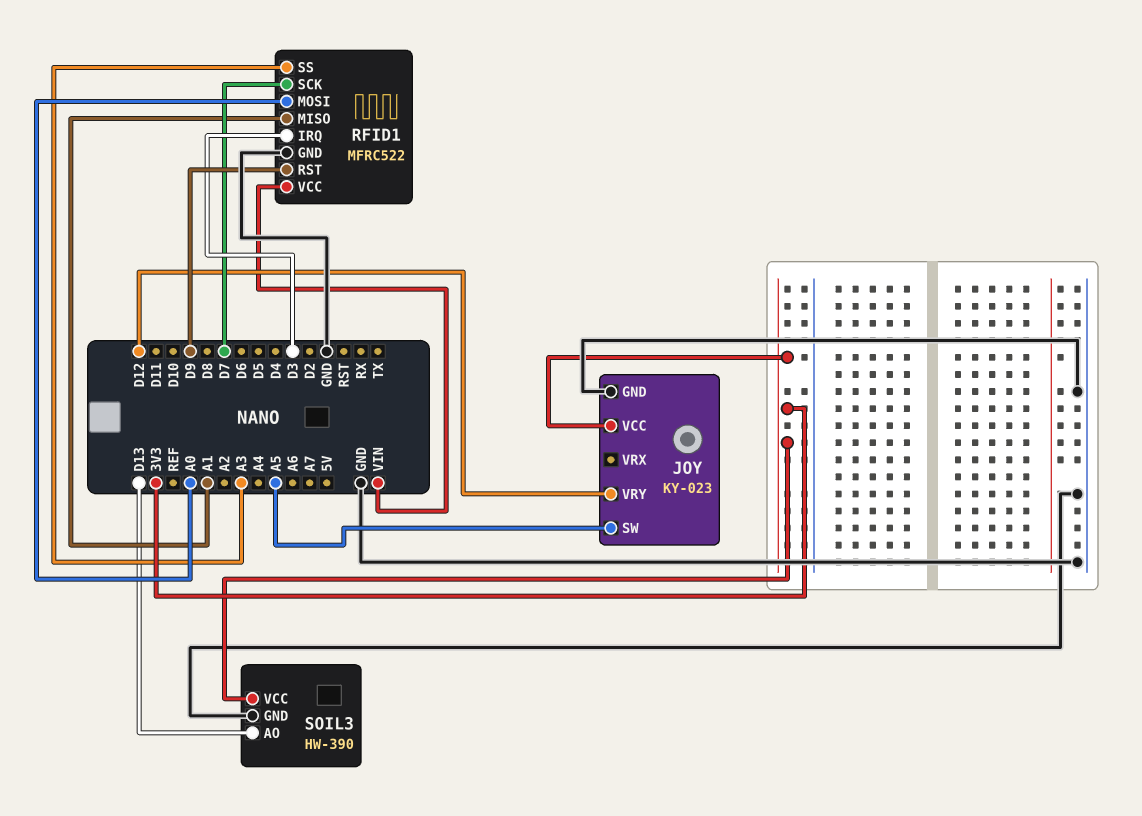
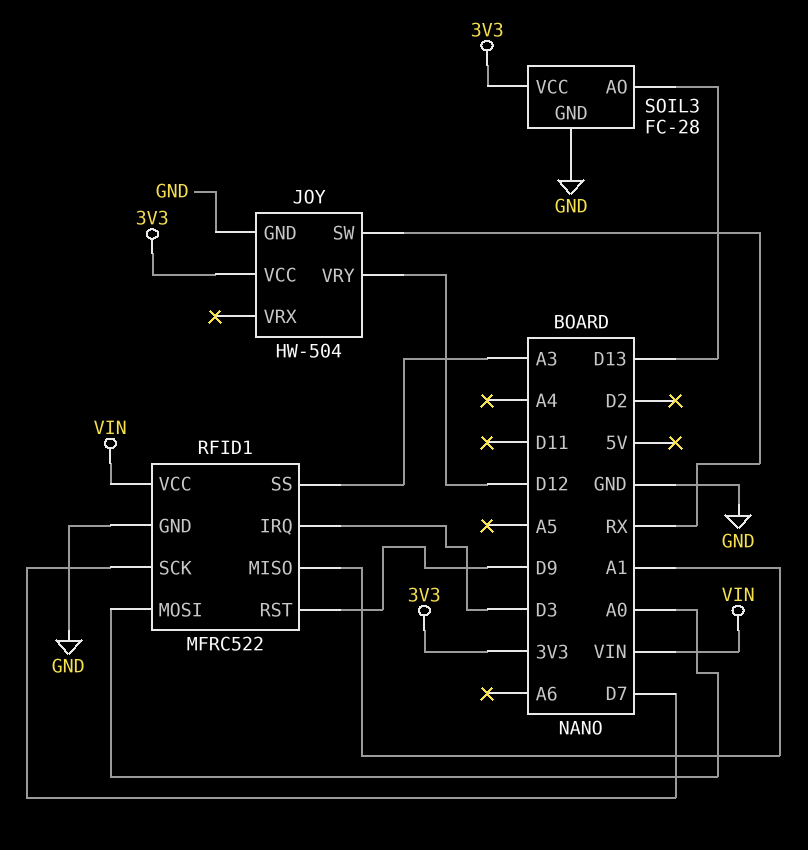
JOY: KY-023 -> HW-504
JOY pin SW: A5 -> RX
SOIL3: HW-390 -> FC-28

